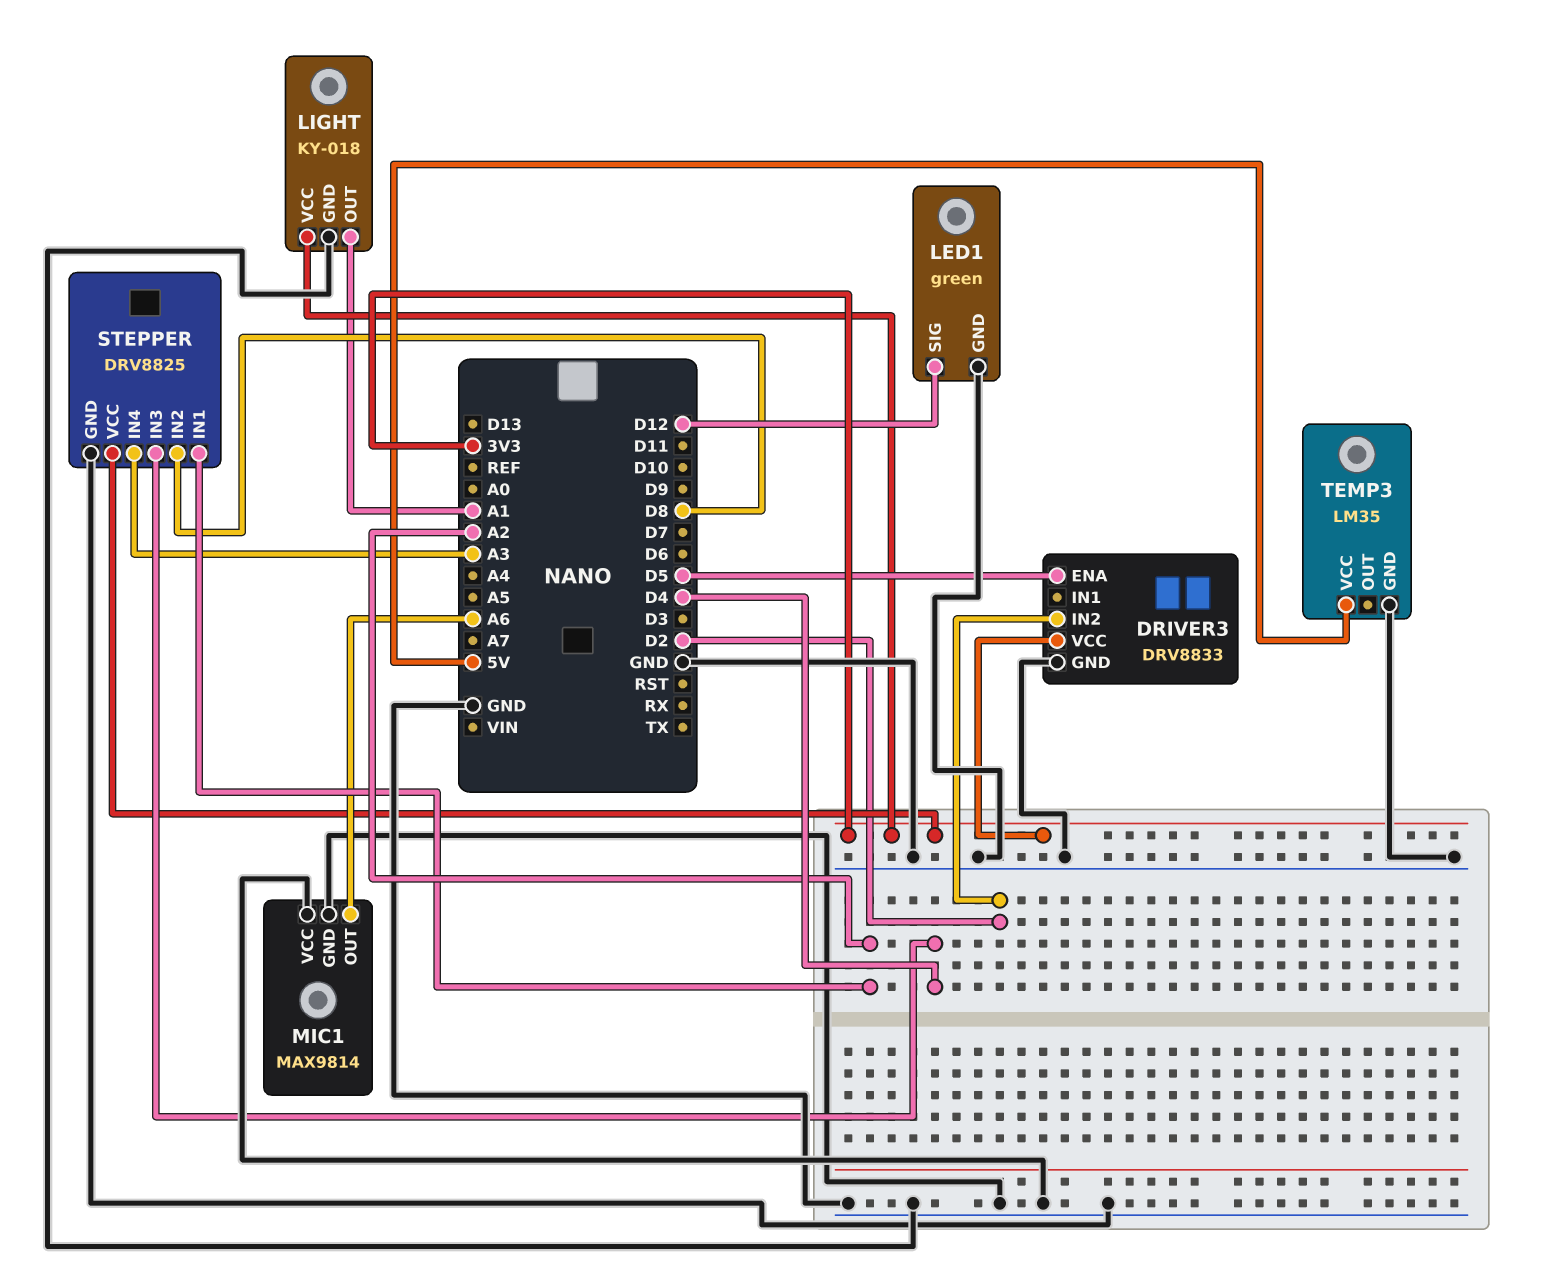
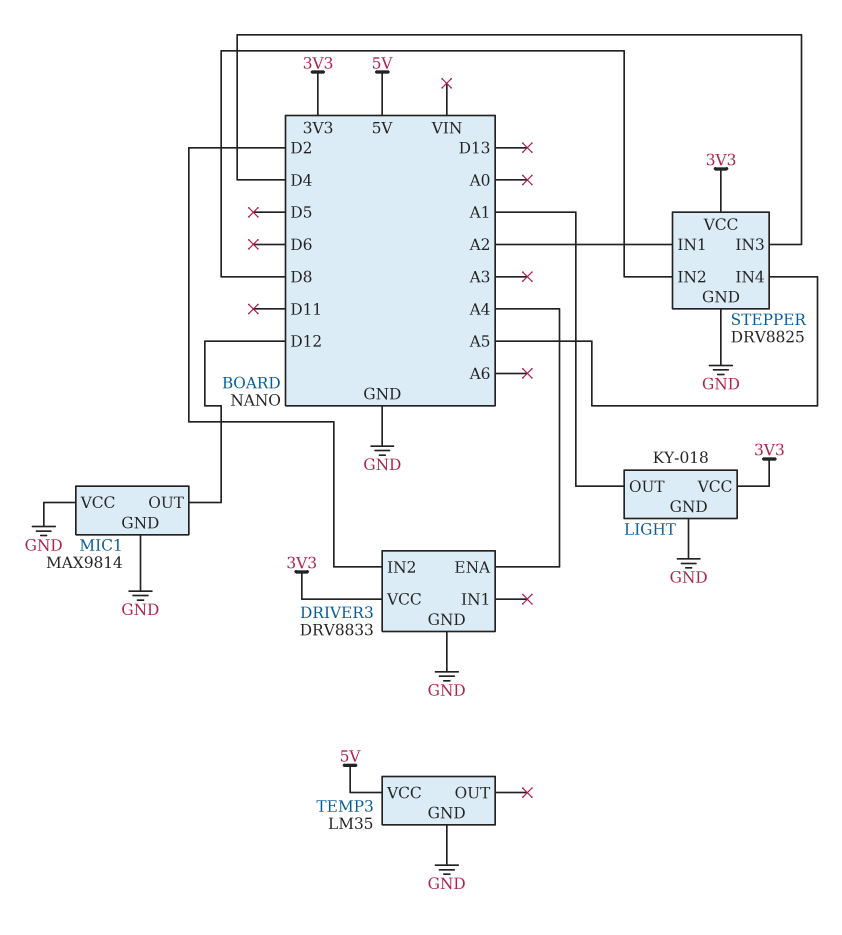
DRIVER3 pin ENA: D5 -> A4
LED1: green -> none
LED1 pin GND: GND -> none
LED1 pin SIG: D12 -> none
MIC1 pin OUT: A6 -> D12
STEPPER pin IN4: A3 -> A5

